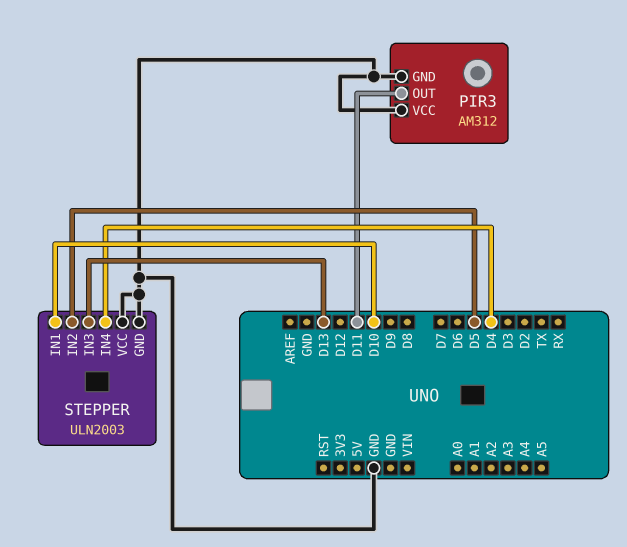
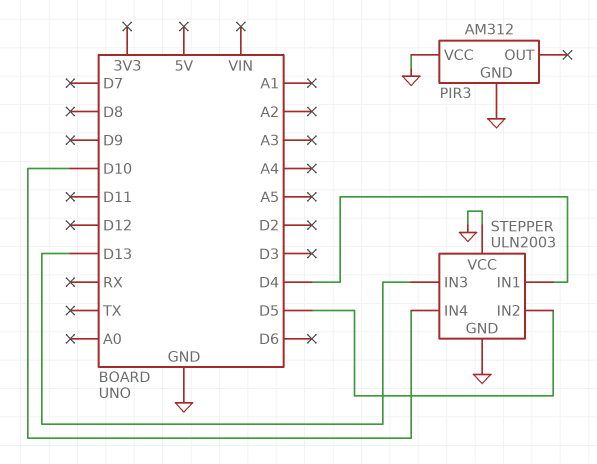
PIR3 pin OUT: D11 -> none
STEPPER pin IN1: D10 -> D4
STEPPER pin IN4: D4 -> D10

